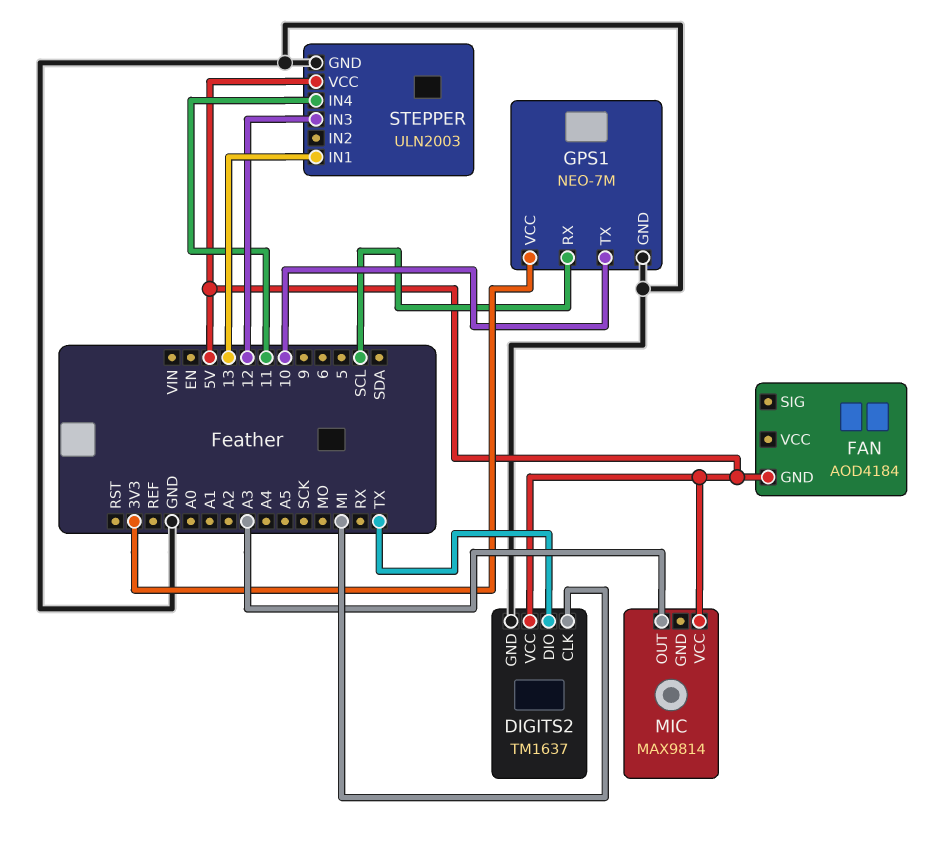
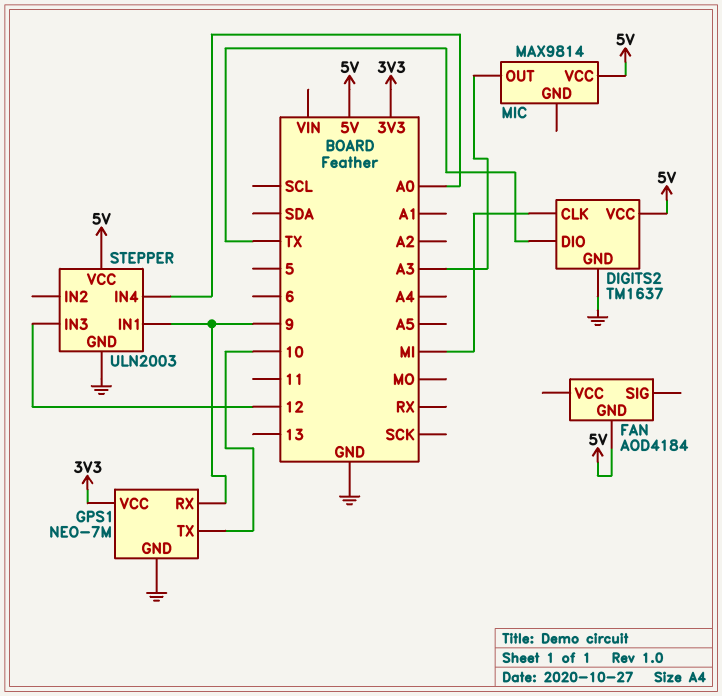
GPS1 pin RX: SCL -> 9
STEPPER pin IN1: 13 -> 9
STEPPER pin IN4: 11 -> A0

